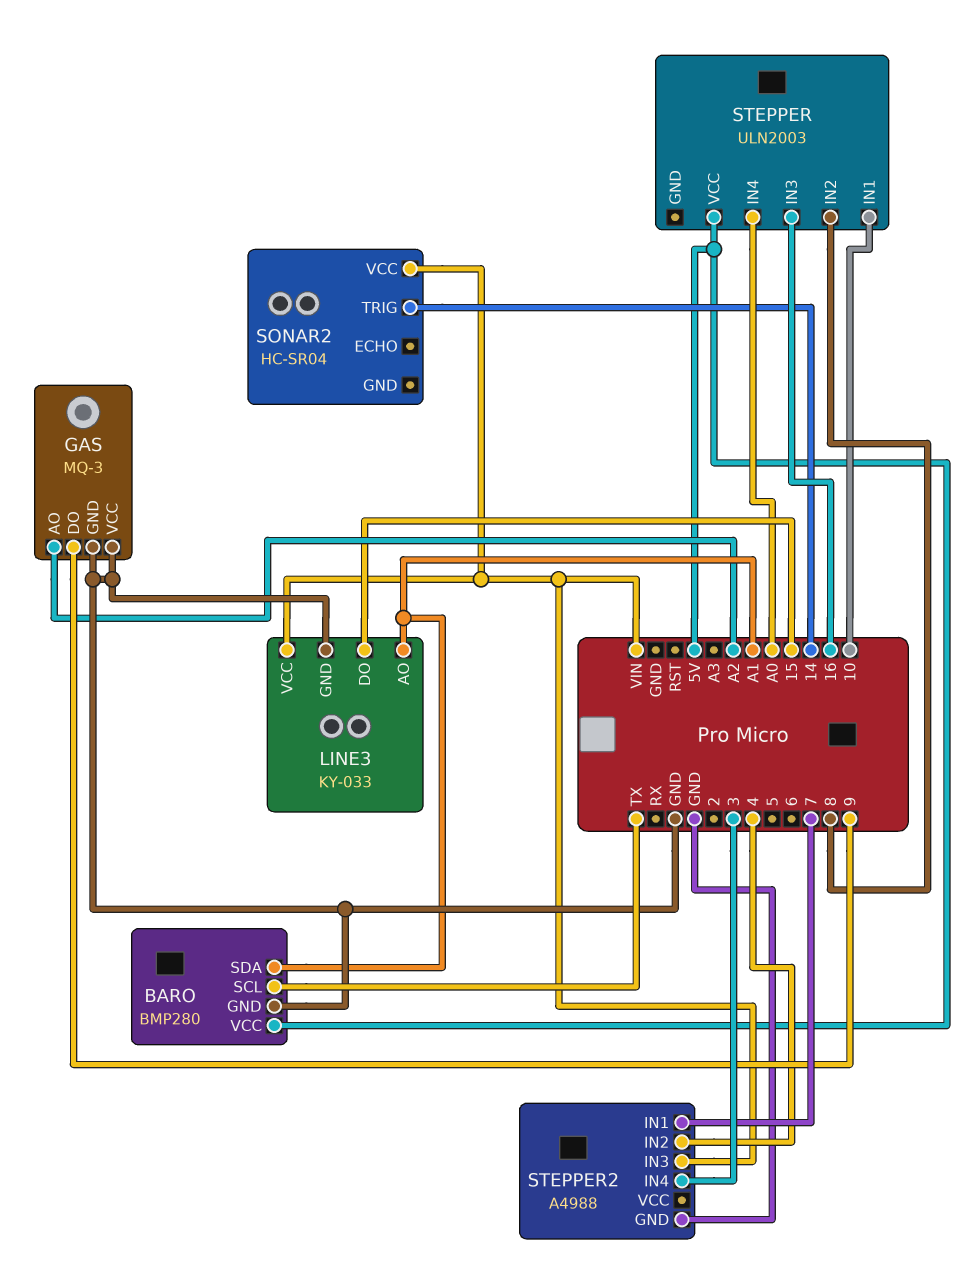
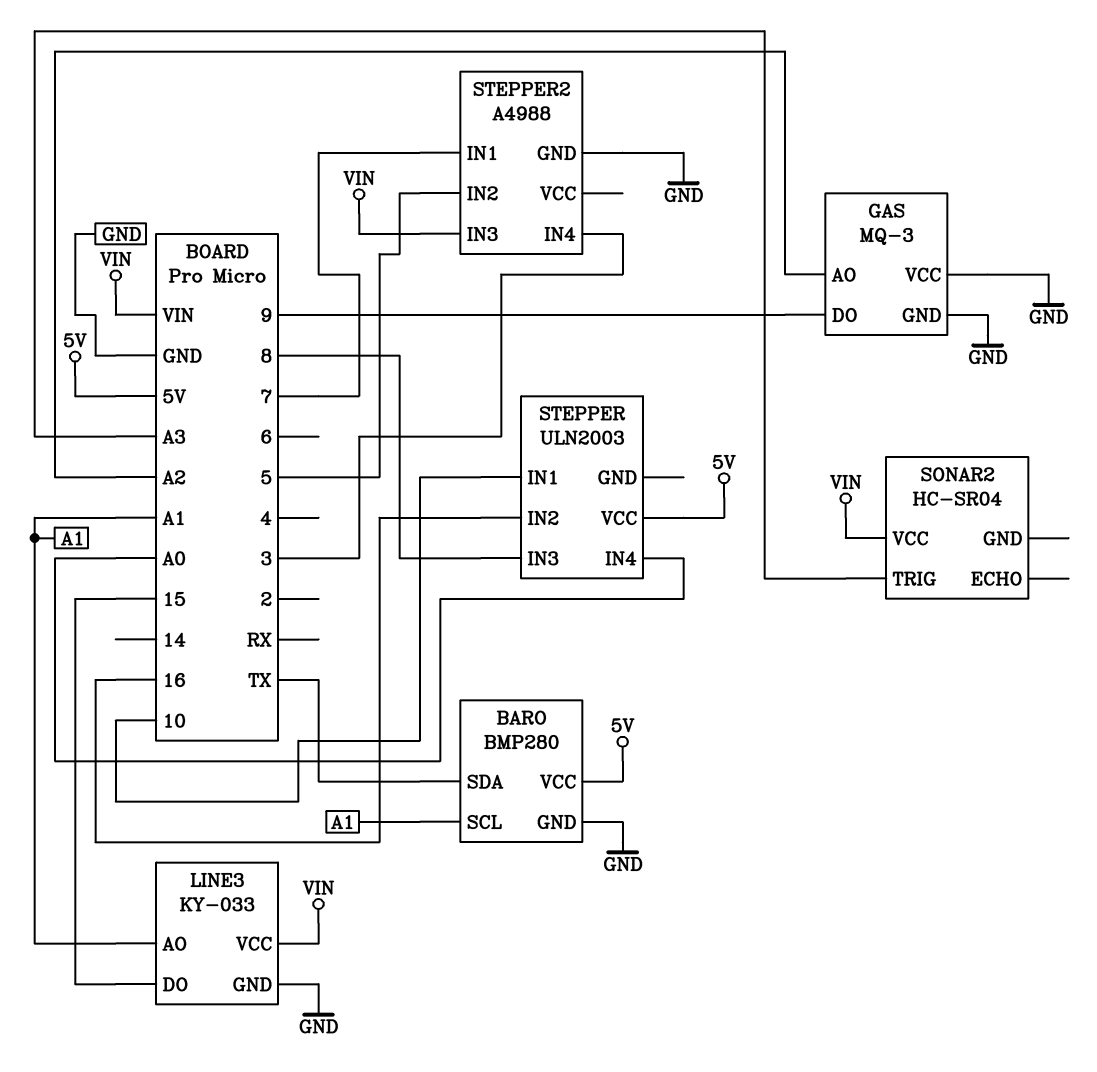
BARO pin SCL: TX -> A1
BARO pin SDA: A1 -> TX
SONAR2 pin TRIG: 14 -> A3
STEPPER pin IN2: 8 -> 16
STEPPER pin IN3: 16 -> 8
STEPPER2 pin IN2: 4 -> 5

